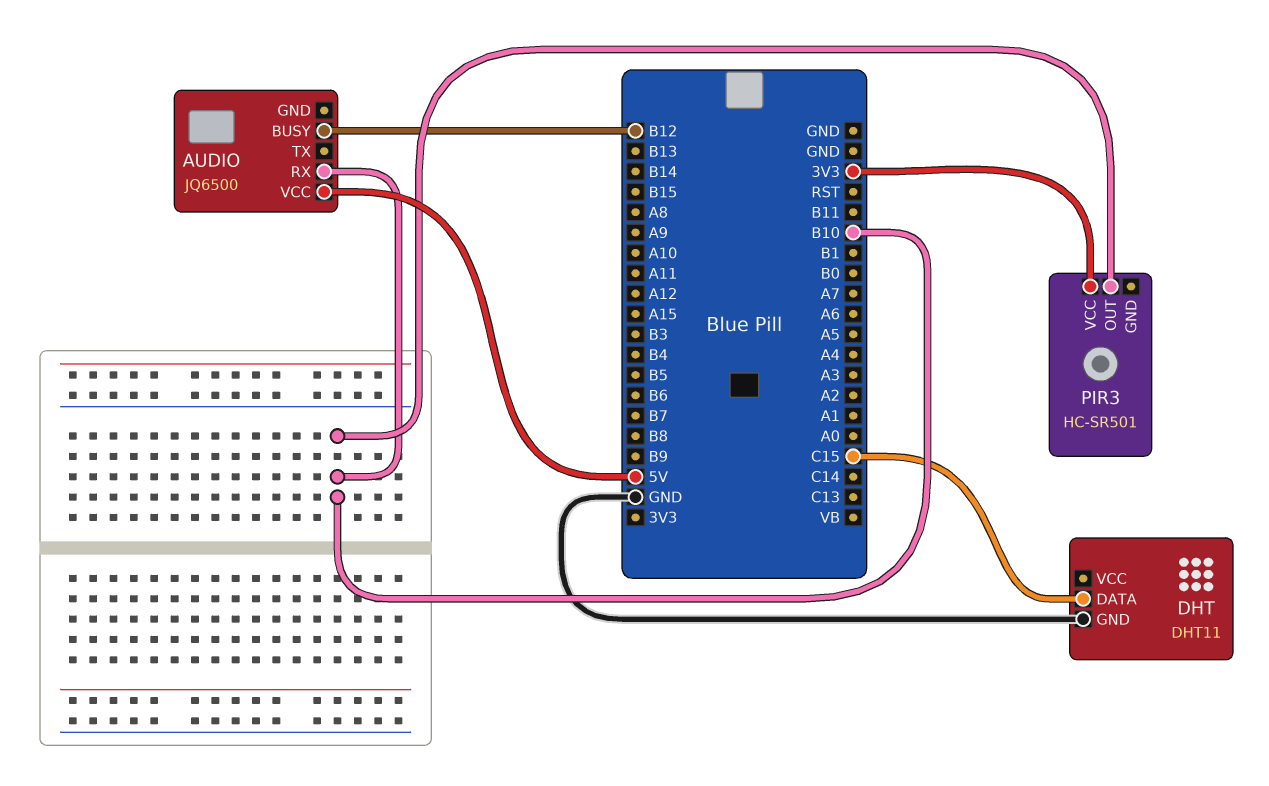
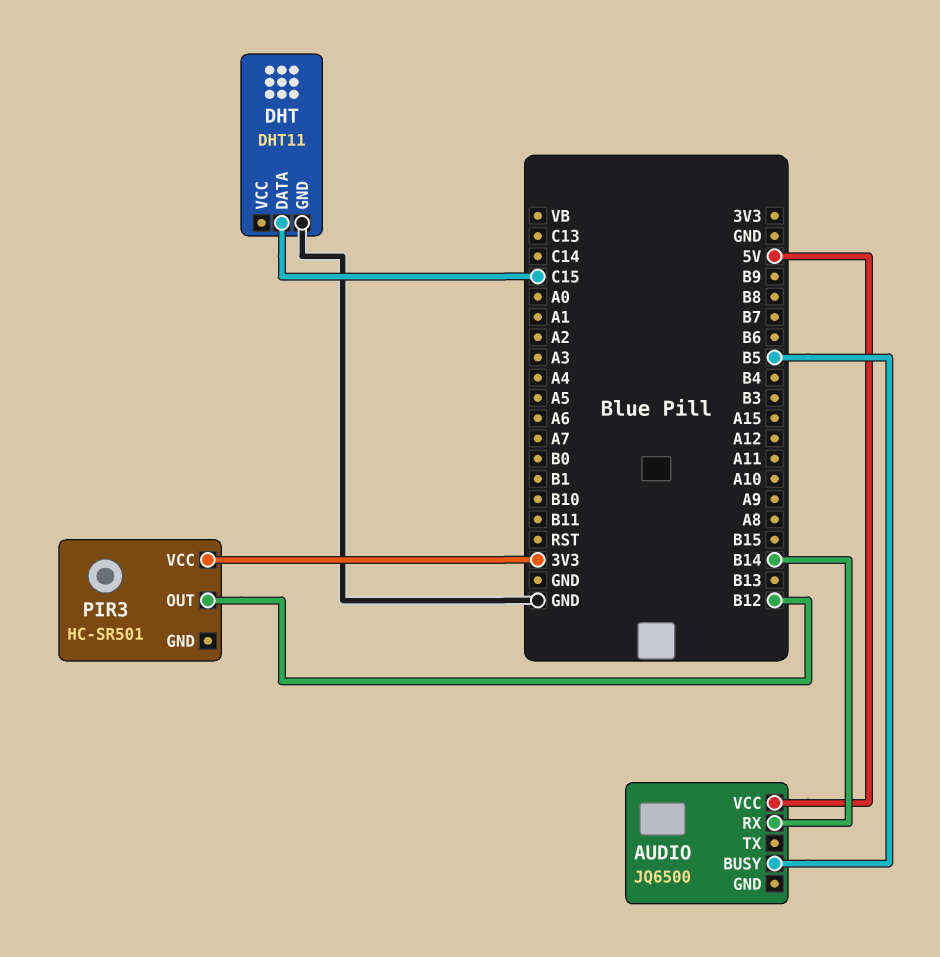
AUDIO pin BUSY: B12 -> B5
AUDIO pin RX: B10 -> B14
PIR3 pin OUT: B10 -> B12

